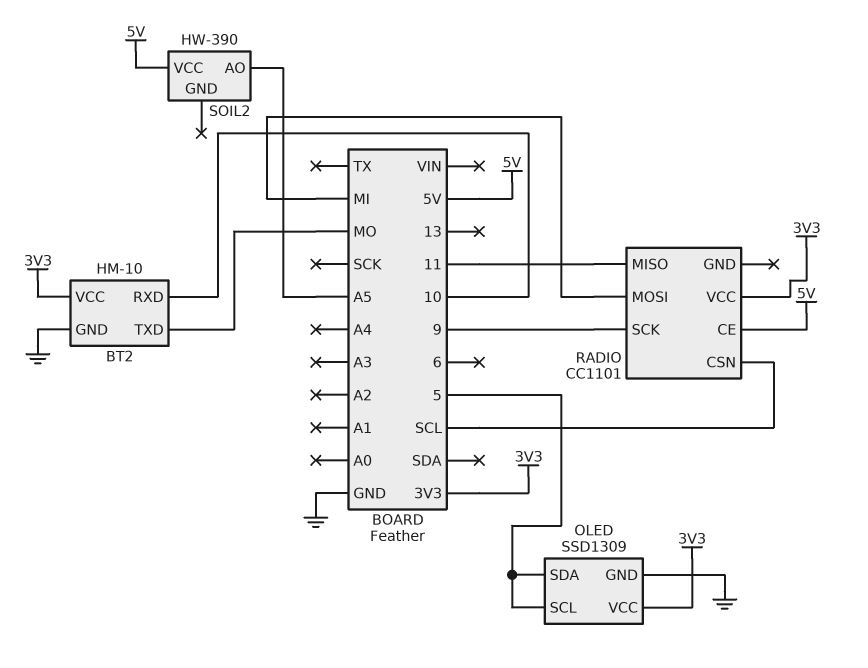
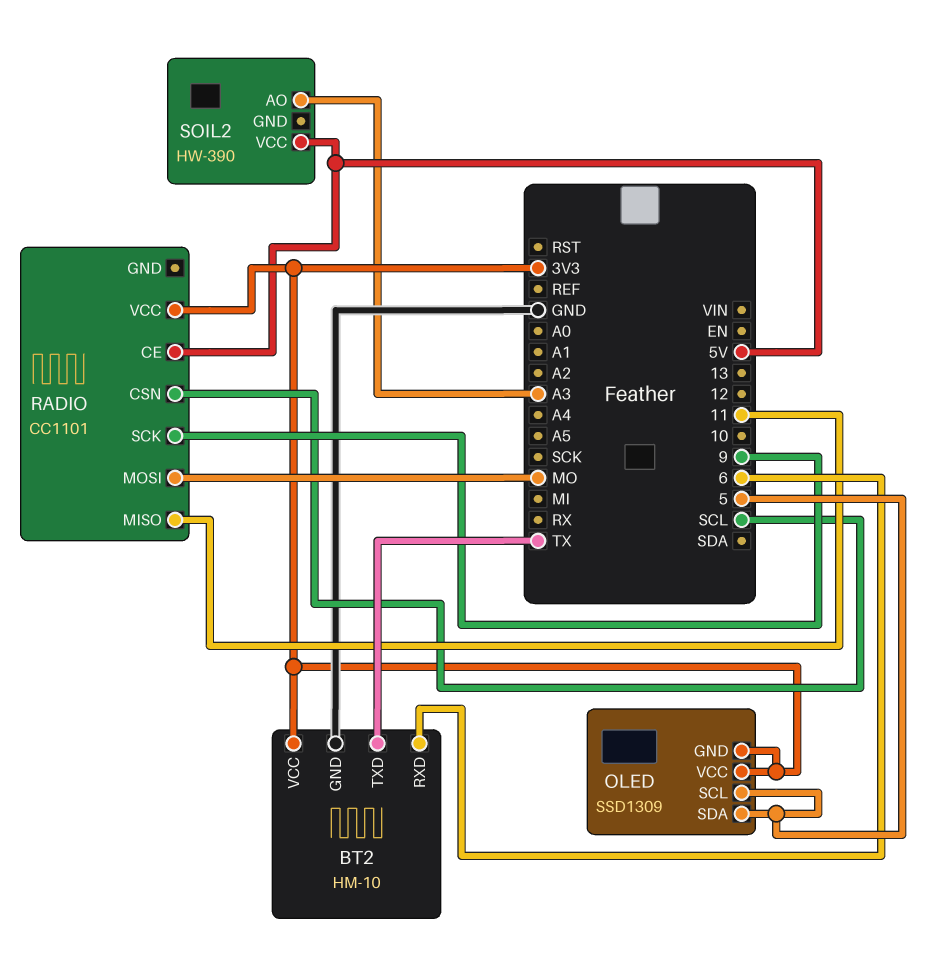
BT2 pin RXD: 10 -> 6
BT2 pin TXD: MO -> TX
OLED pin GND: GND -> 3V3
RADIO pin MOSI: MI -> MO
SOIL2 pin AO: A5 -> A3

